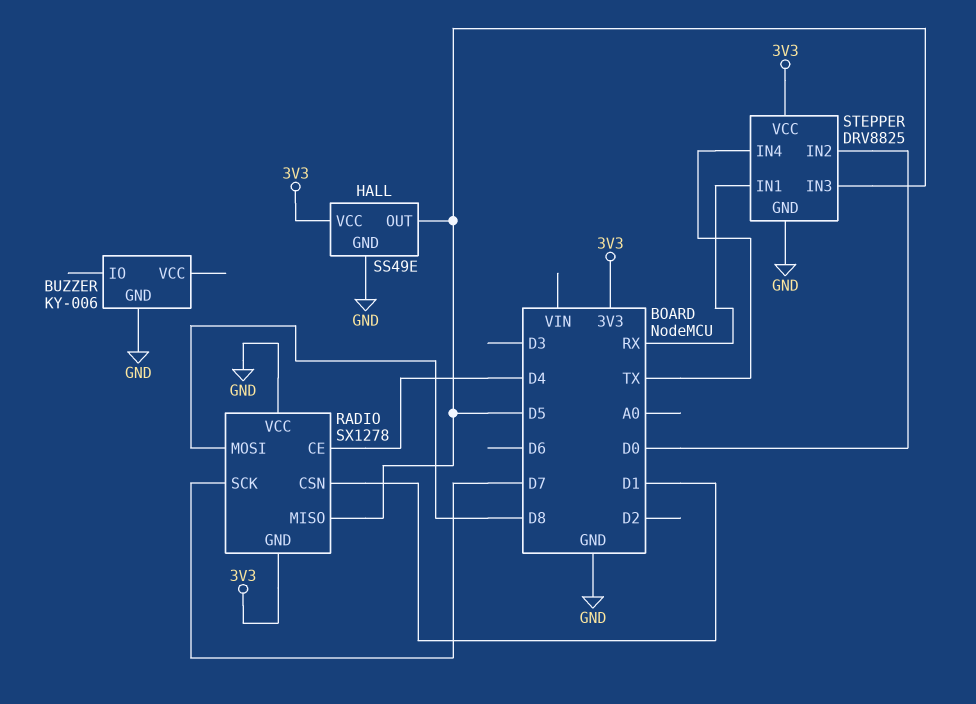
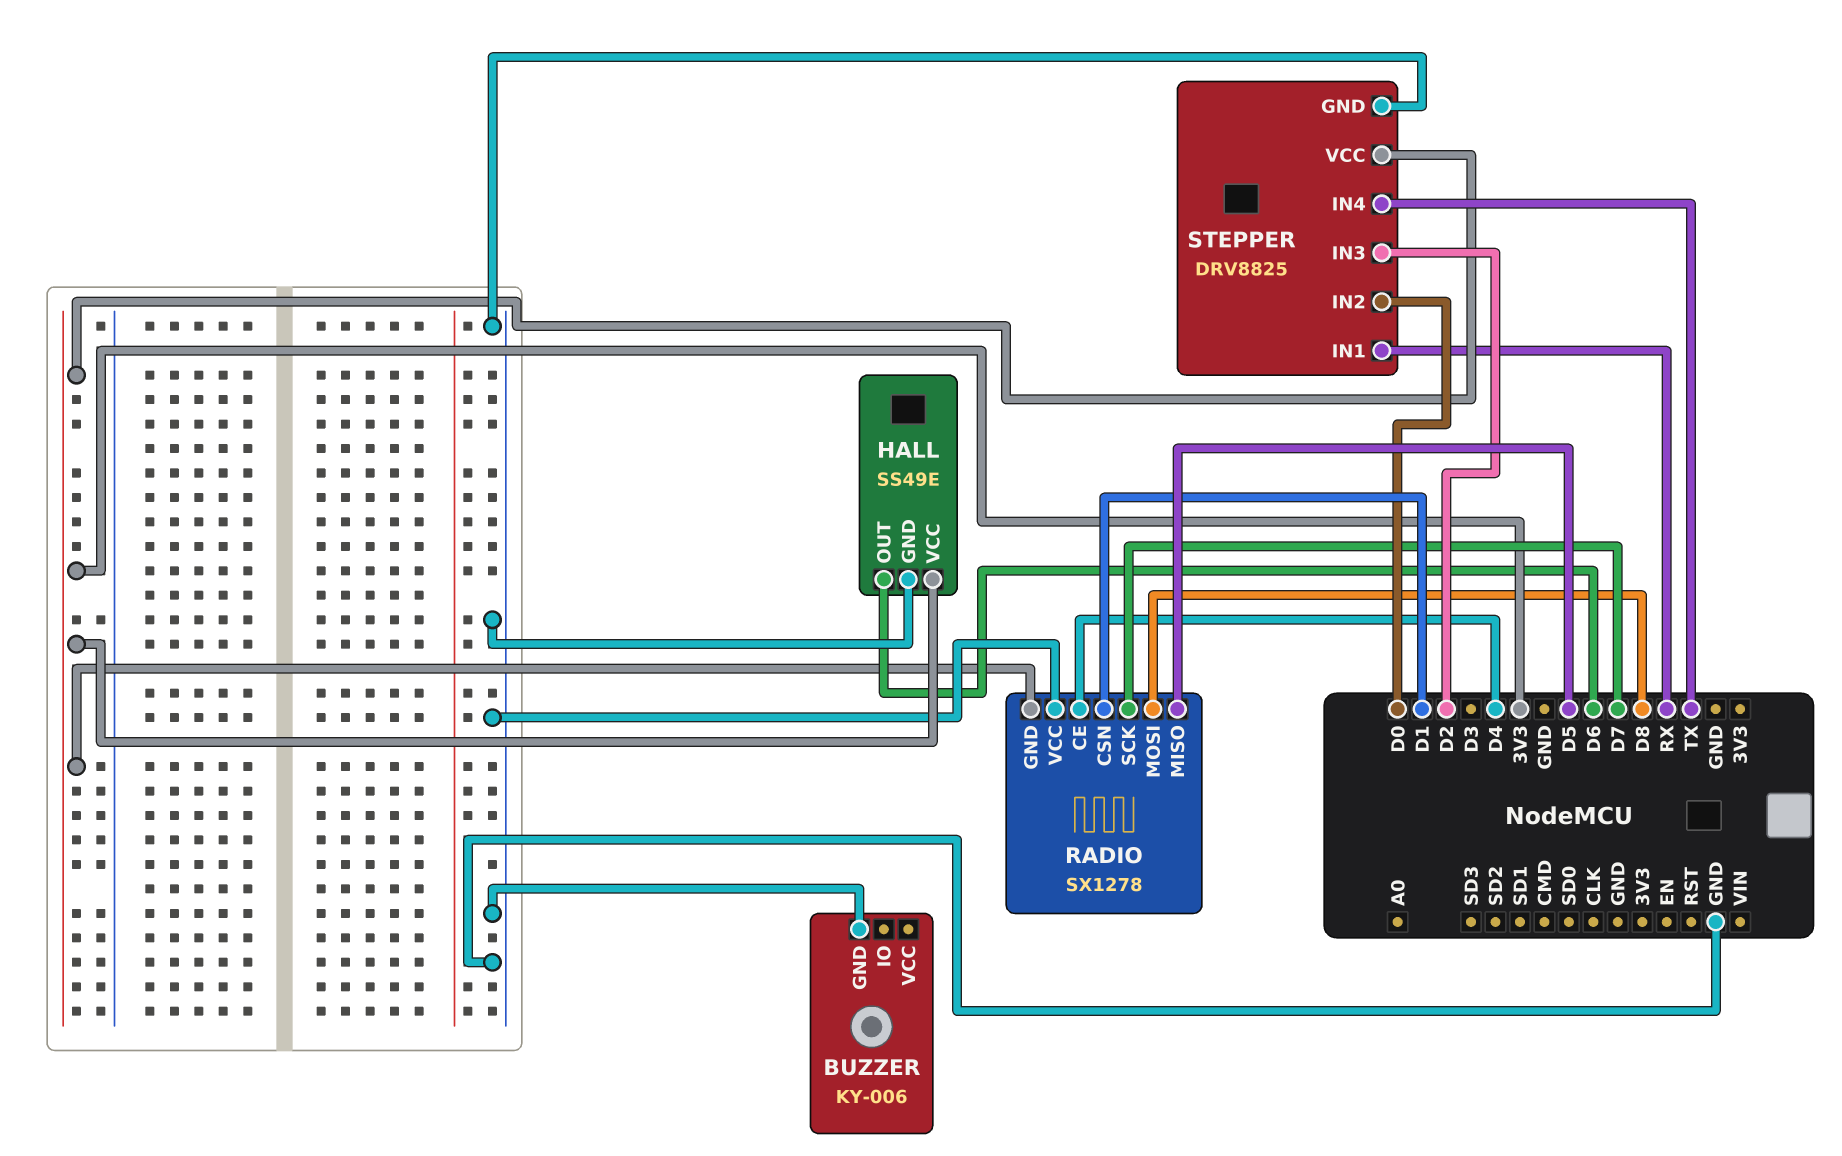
HALL pin OUT: D5 -> D6
STEPPER pin IN3: D5 -> D2

